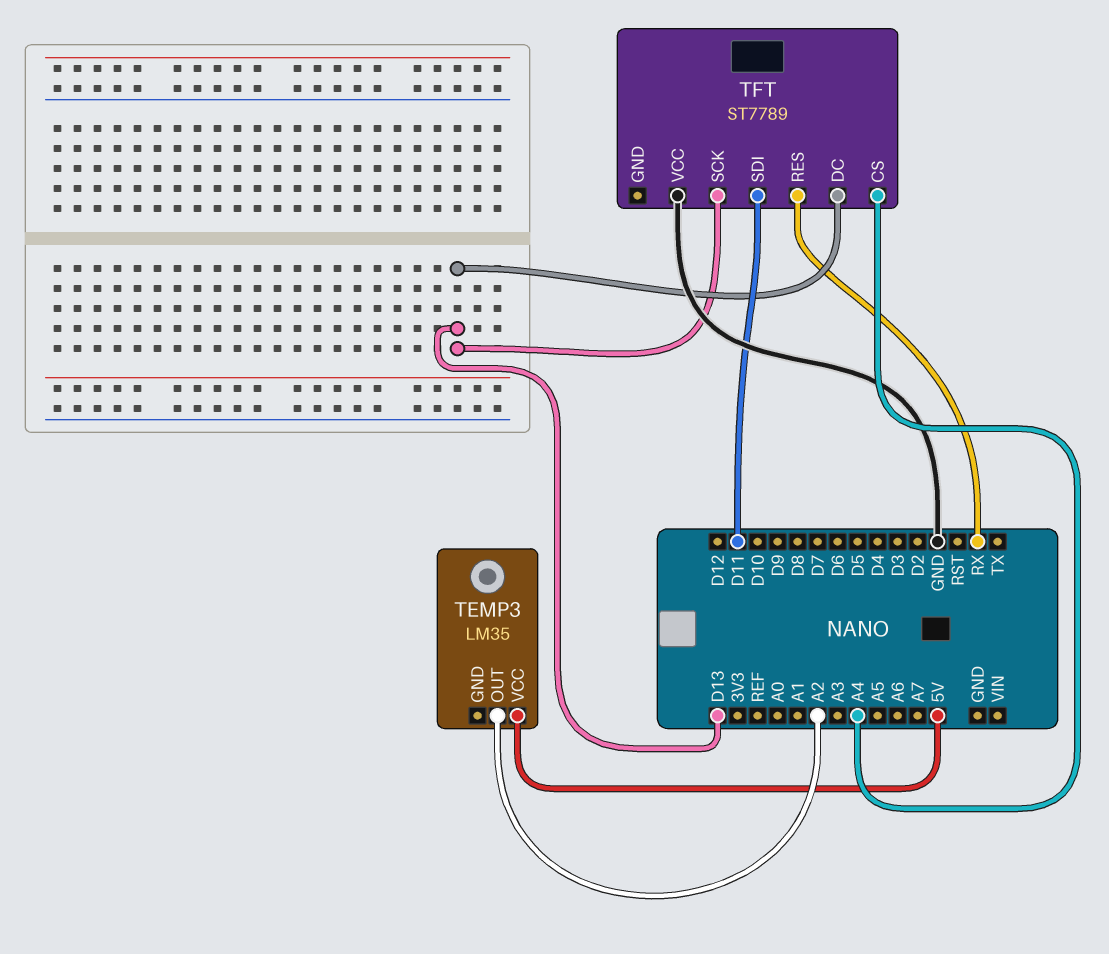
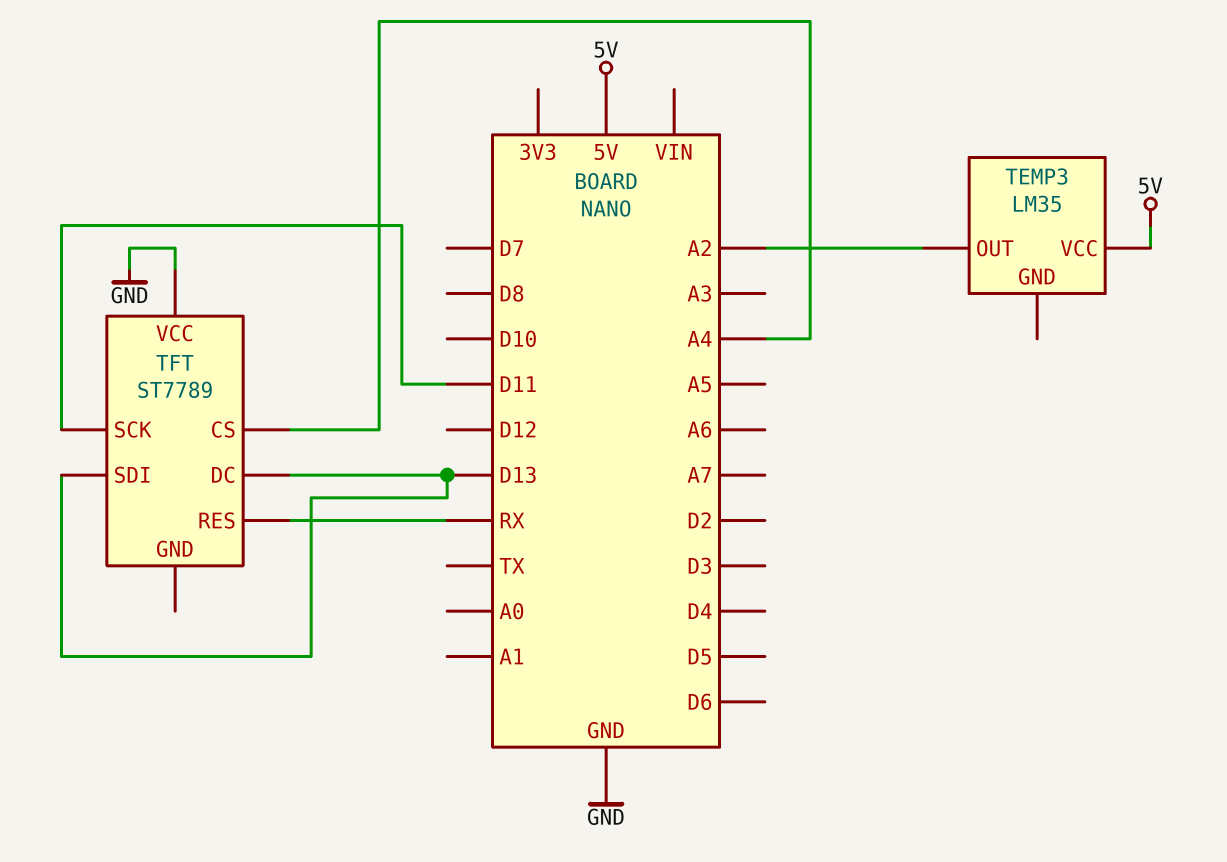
TFT pin SCK: D13 -> D11
TFT pin SDI: D11 -> D13

